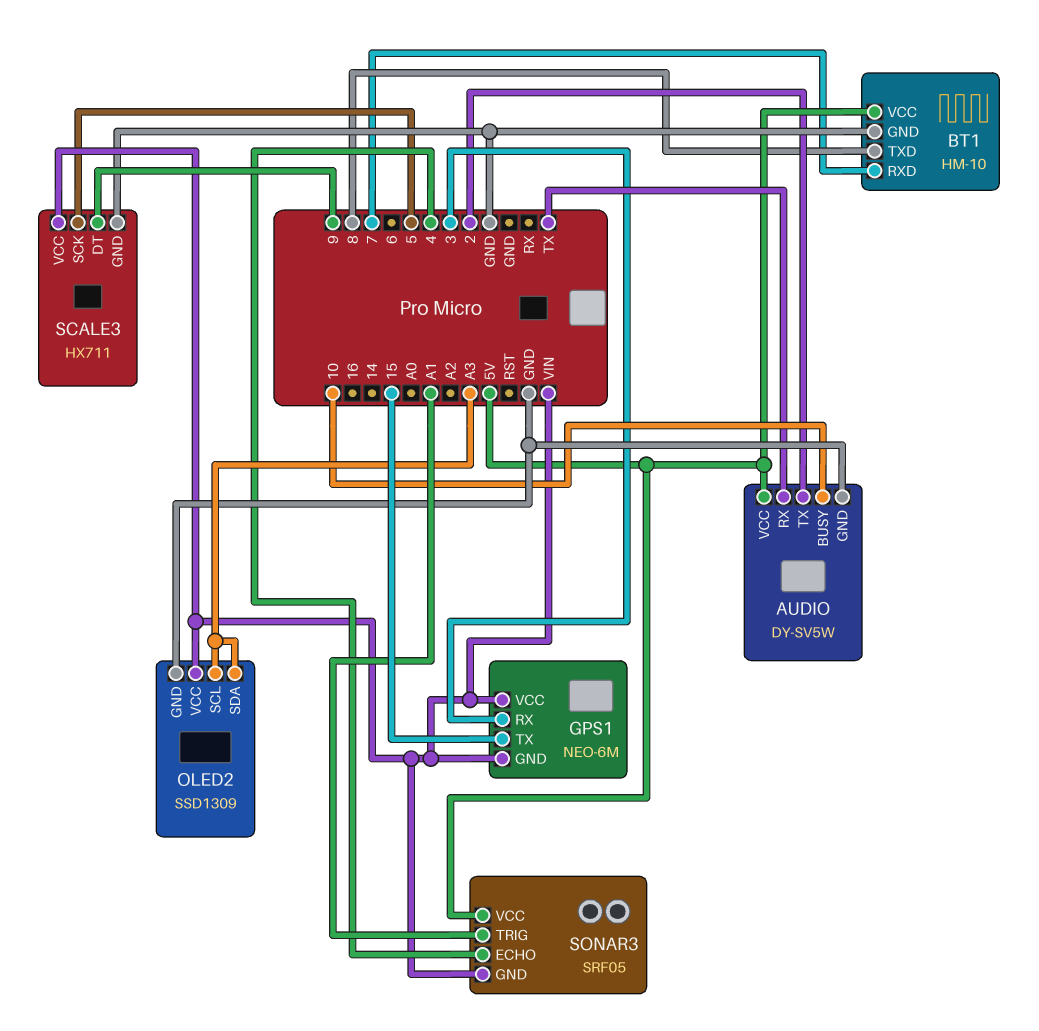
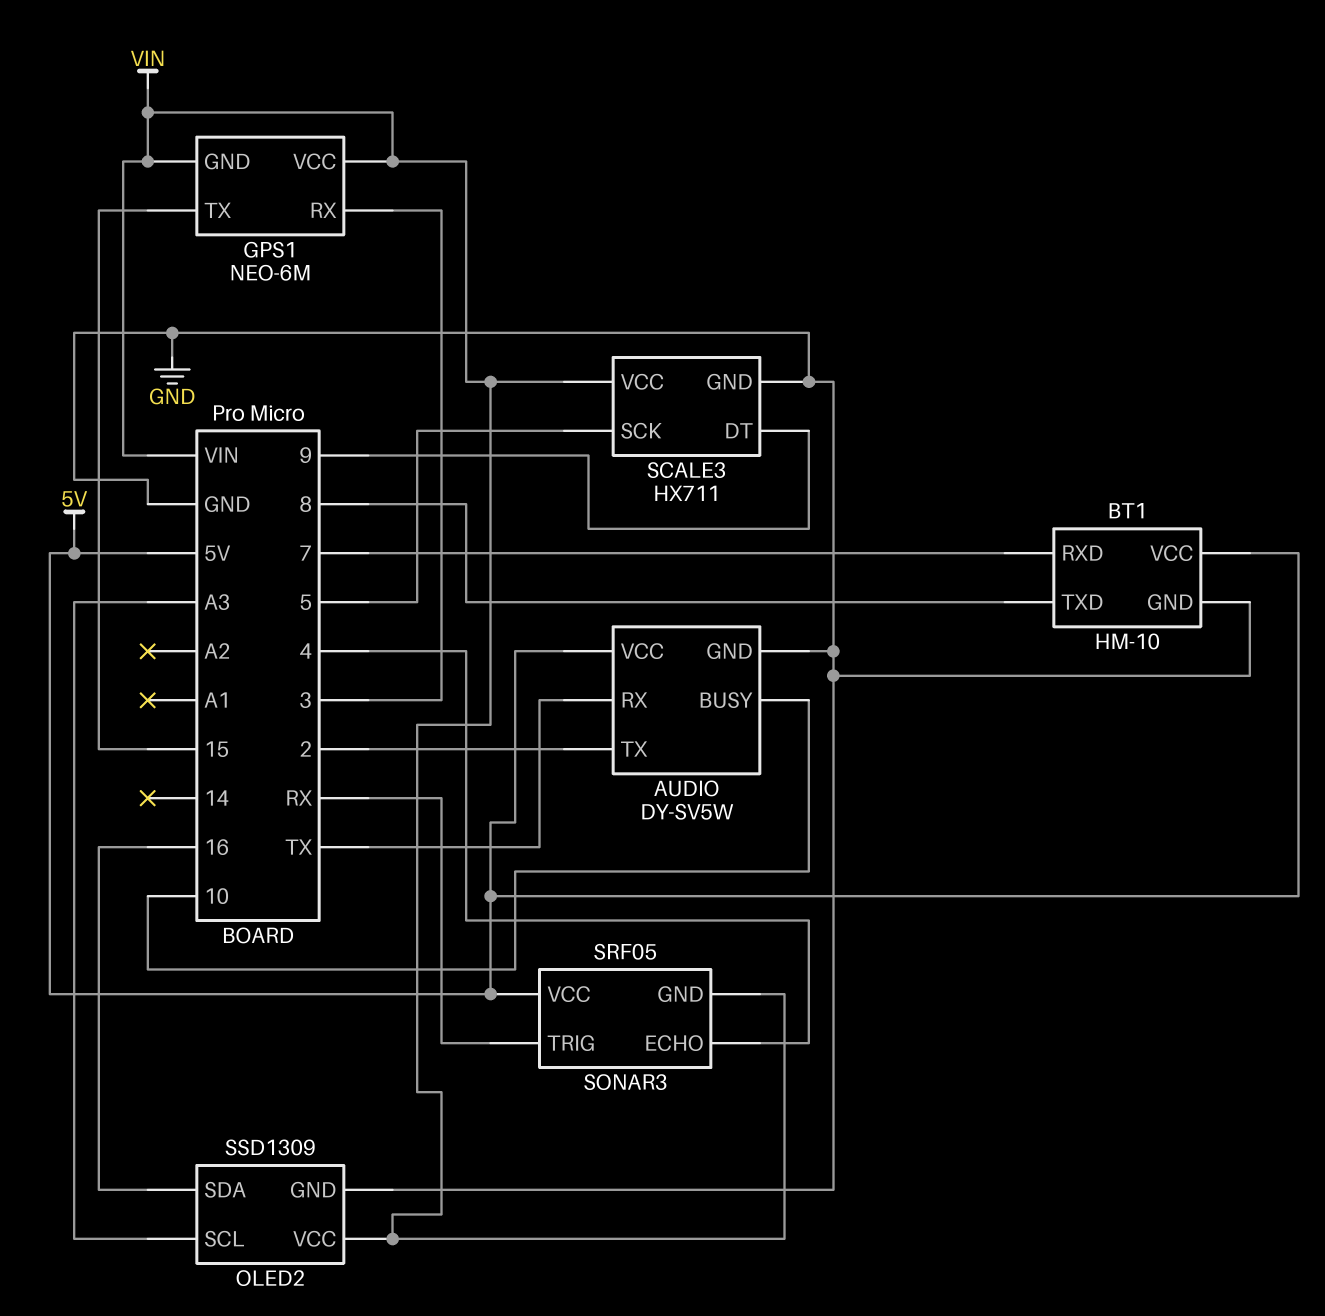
OLED2 pin SDA: A3 -> 16
SONAR3 pin TRIG: A1 -> RX

